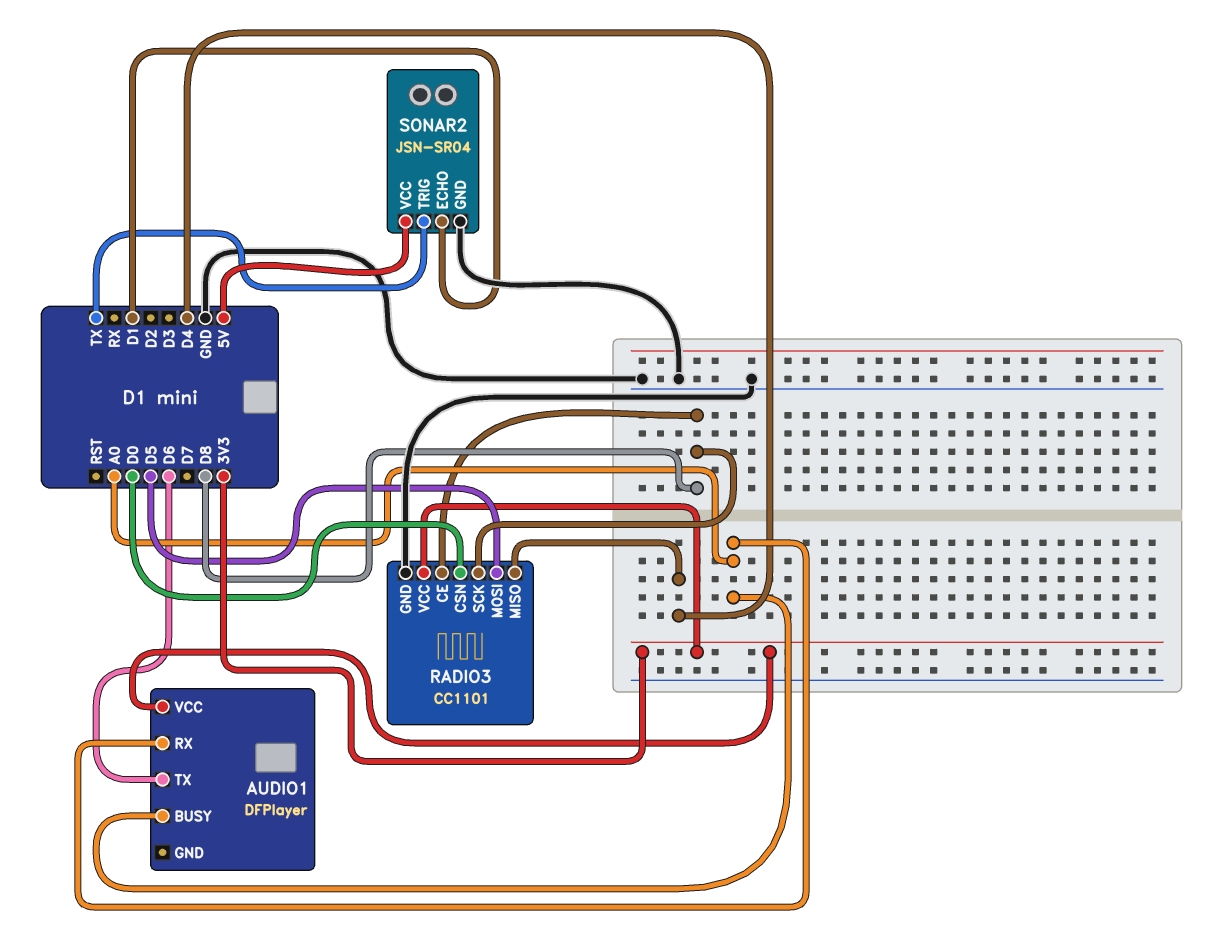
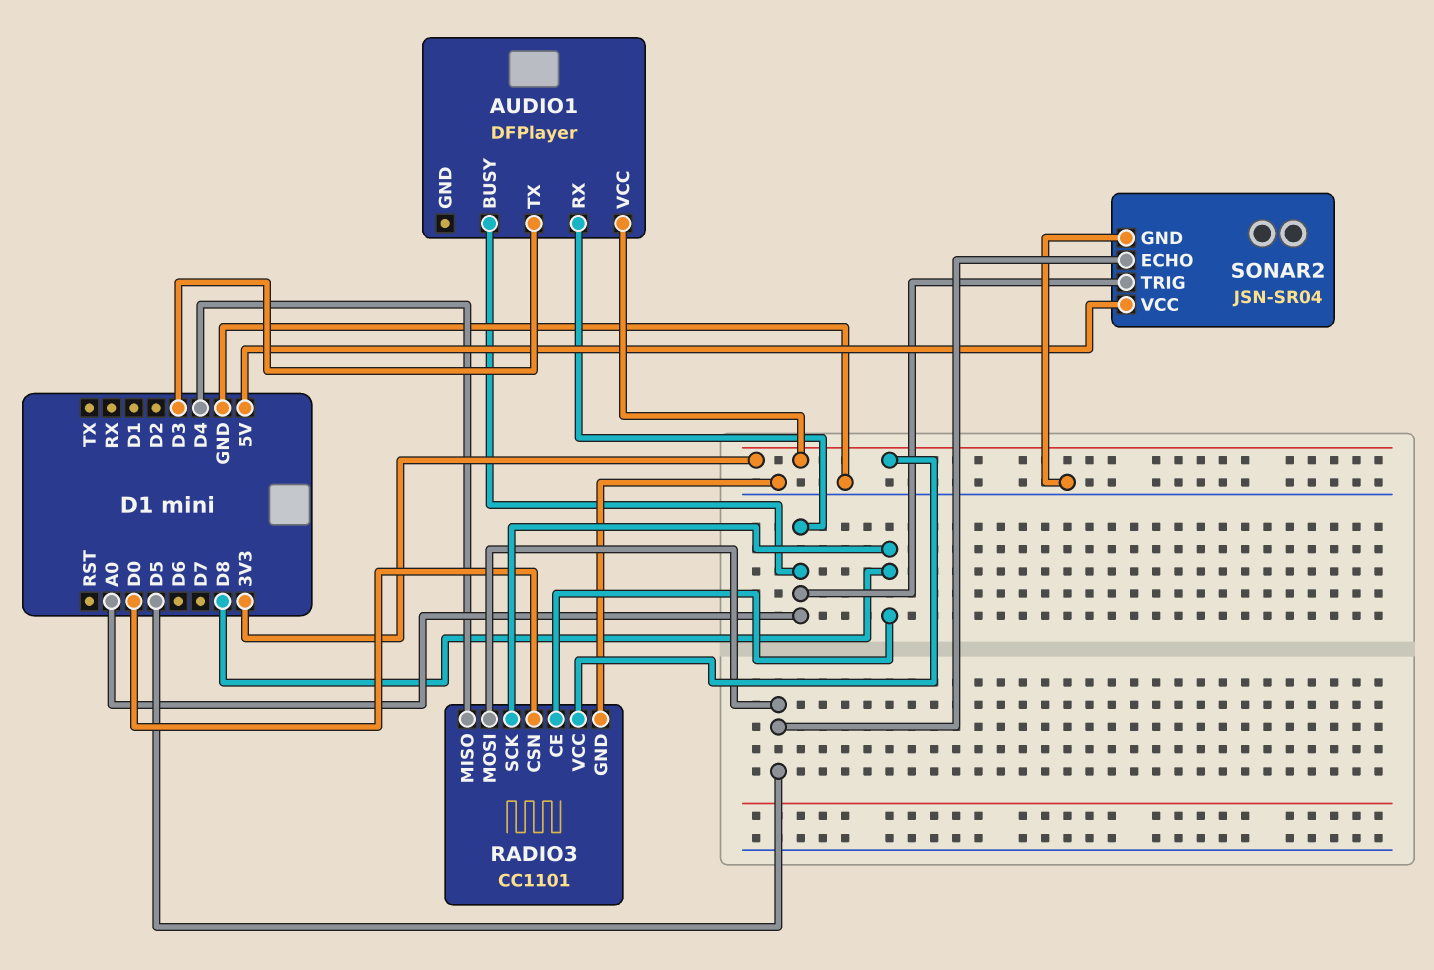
AUDIO1 pin TX: D6 -> D3
SONAR2 pin ECHO: D1 -> D5
SONAR2 pin TRIG: TX -> A0

